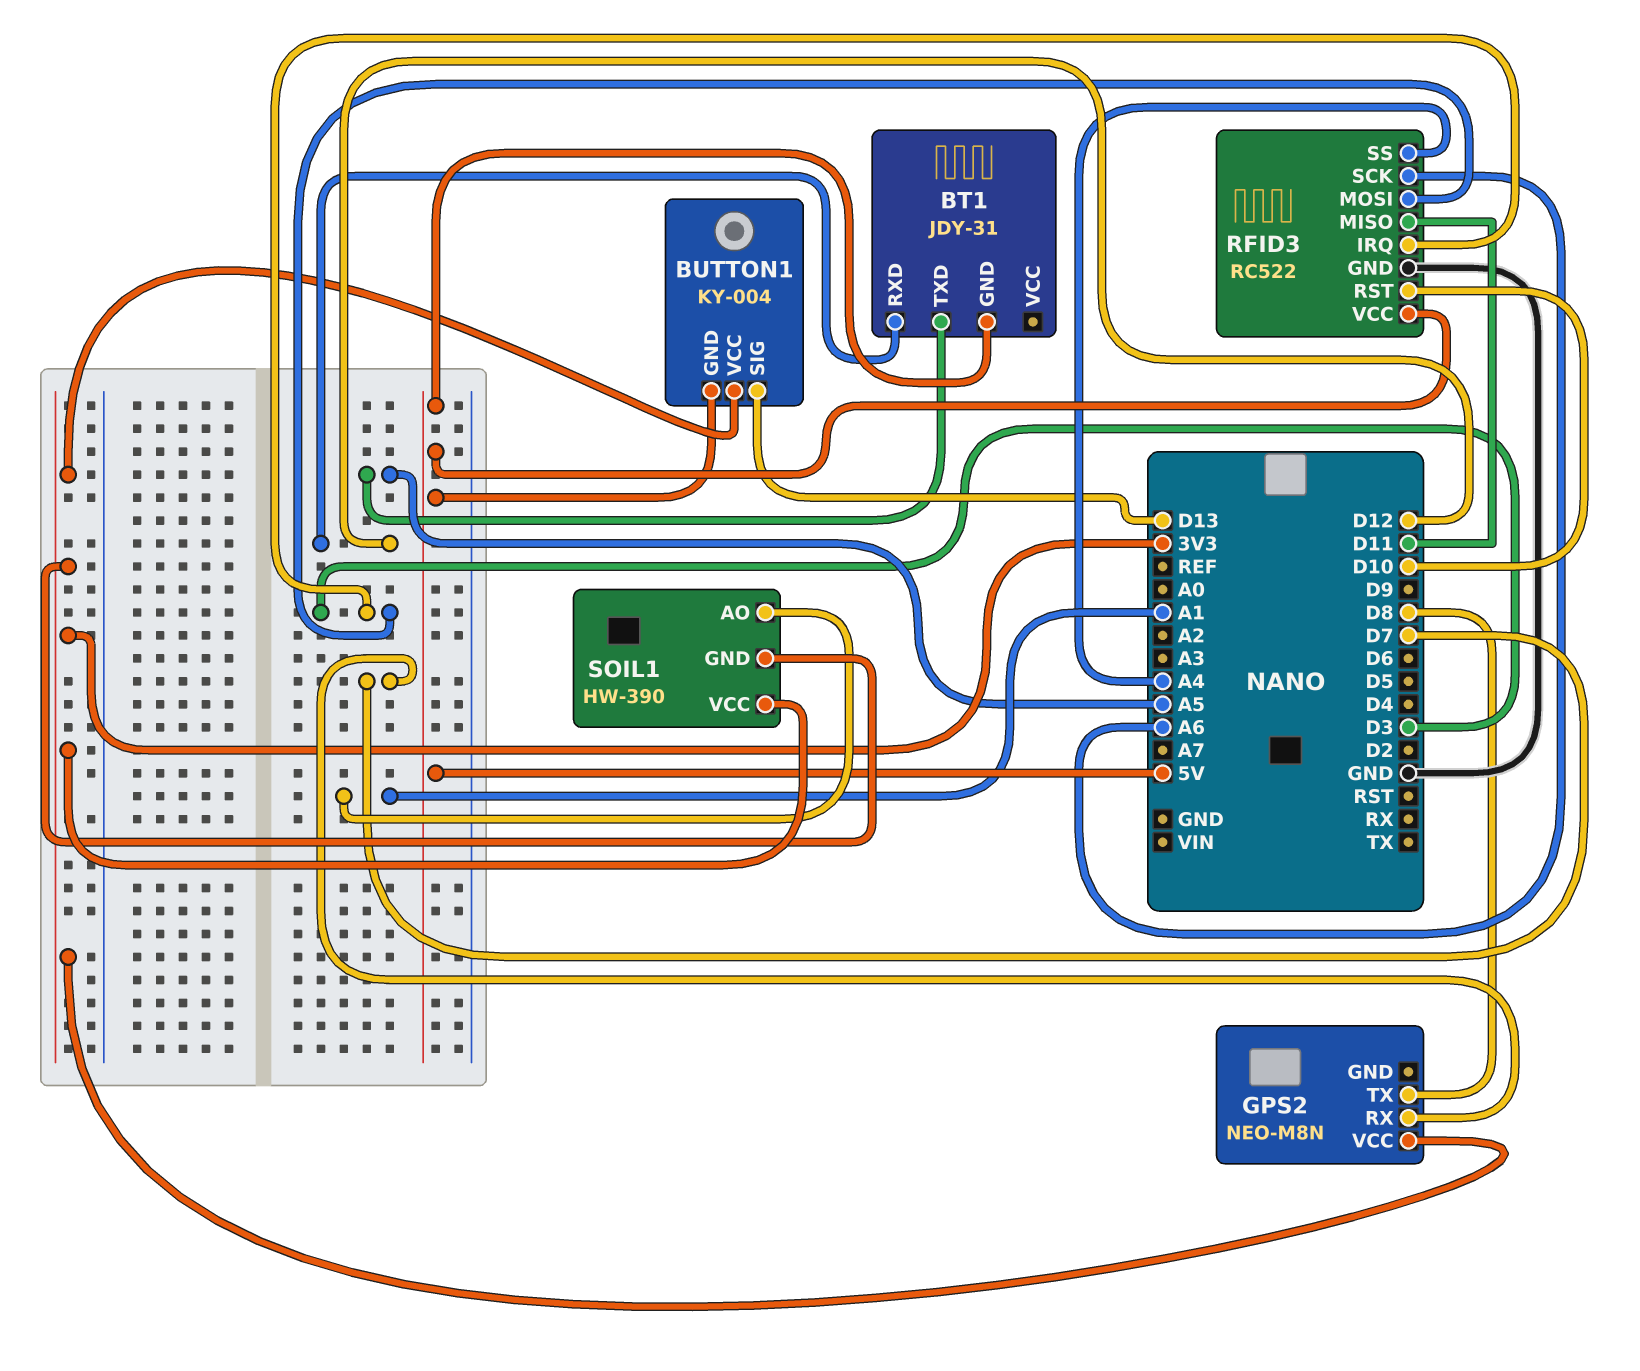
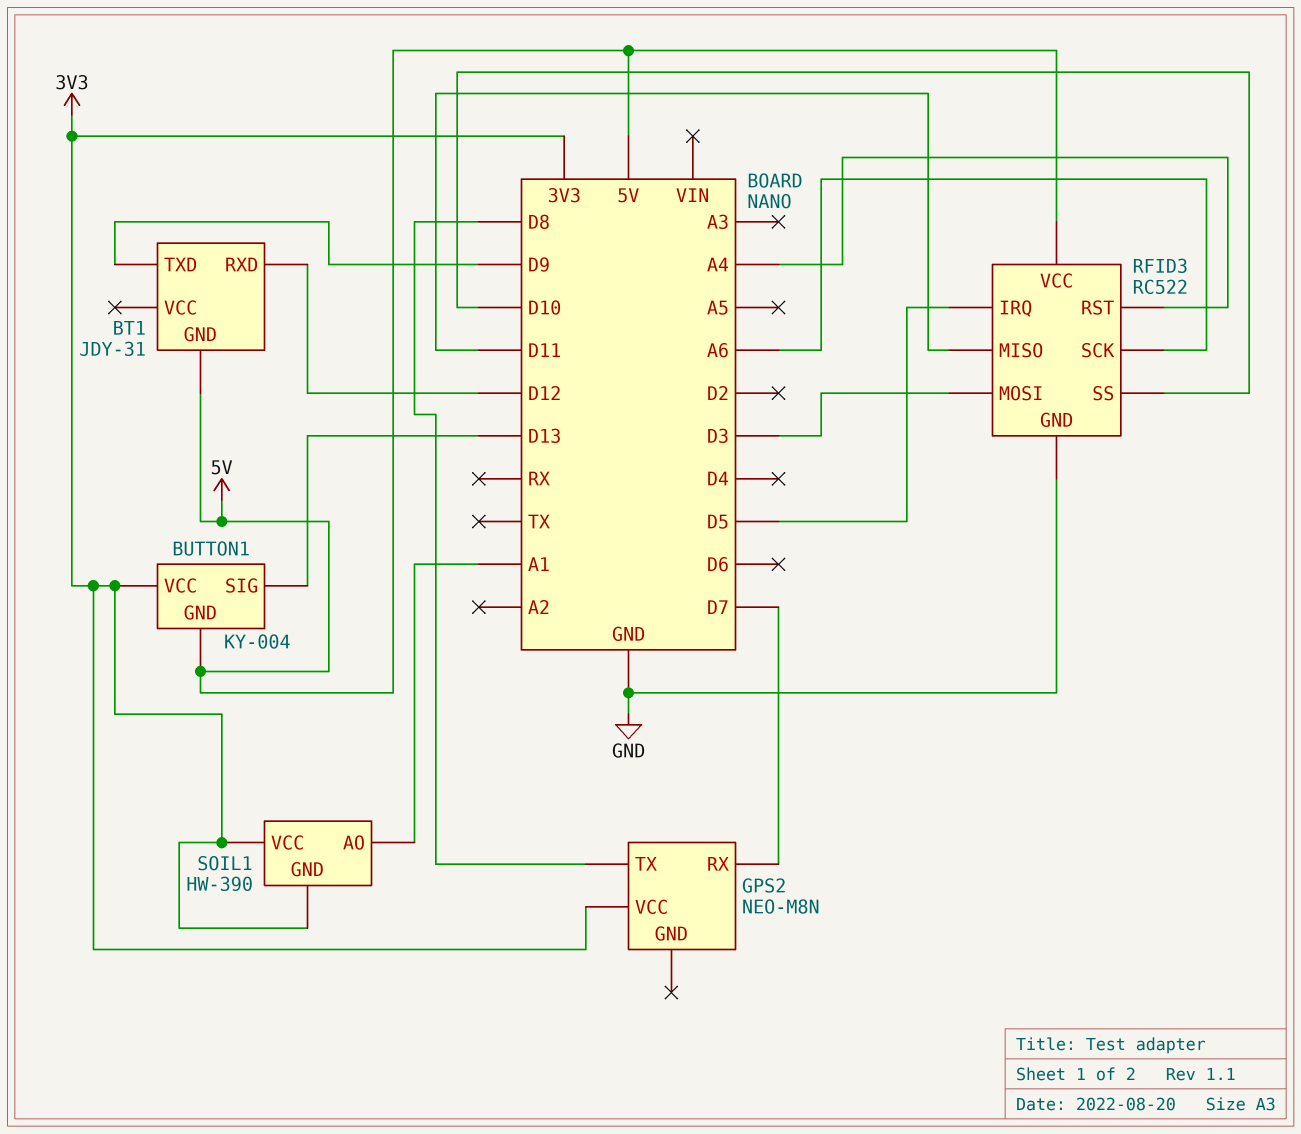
BT1 pin TXD: A5 -> D9
RFID3 pin IRQ: D3 -> D5
RFID3 pin RST: D10 -> A4
RFID3 pin SS: A4 -> D10

